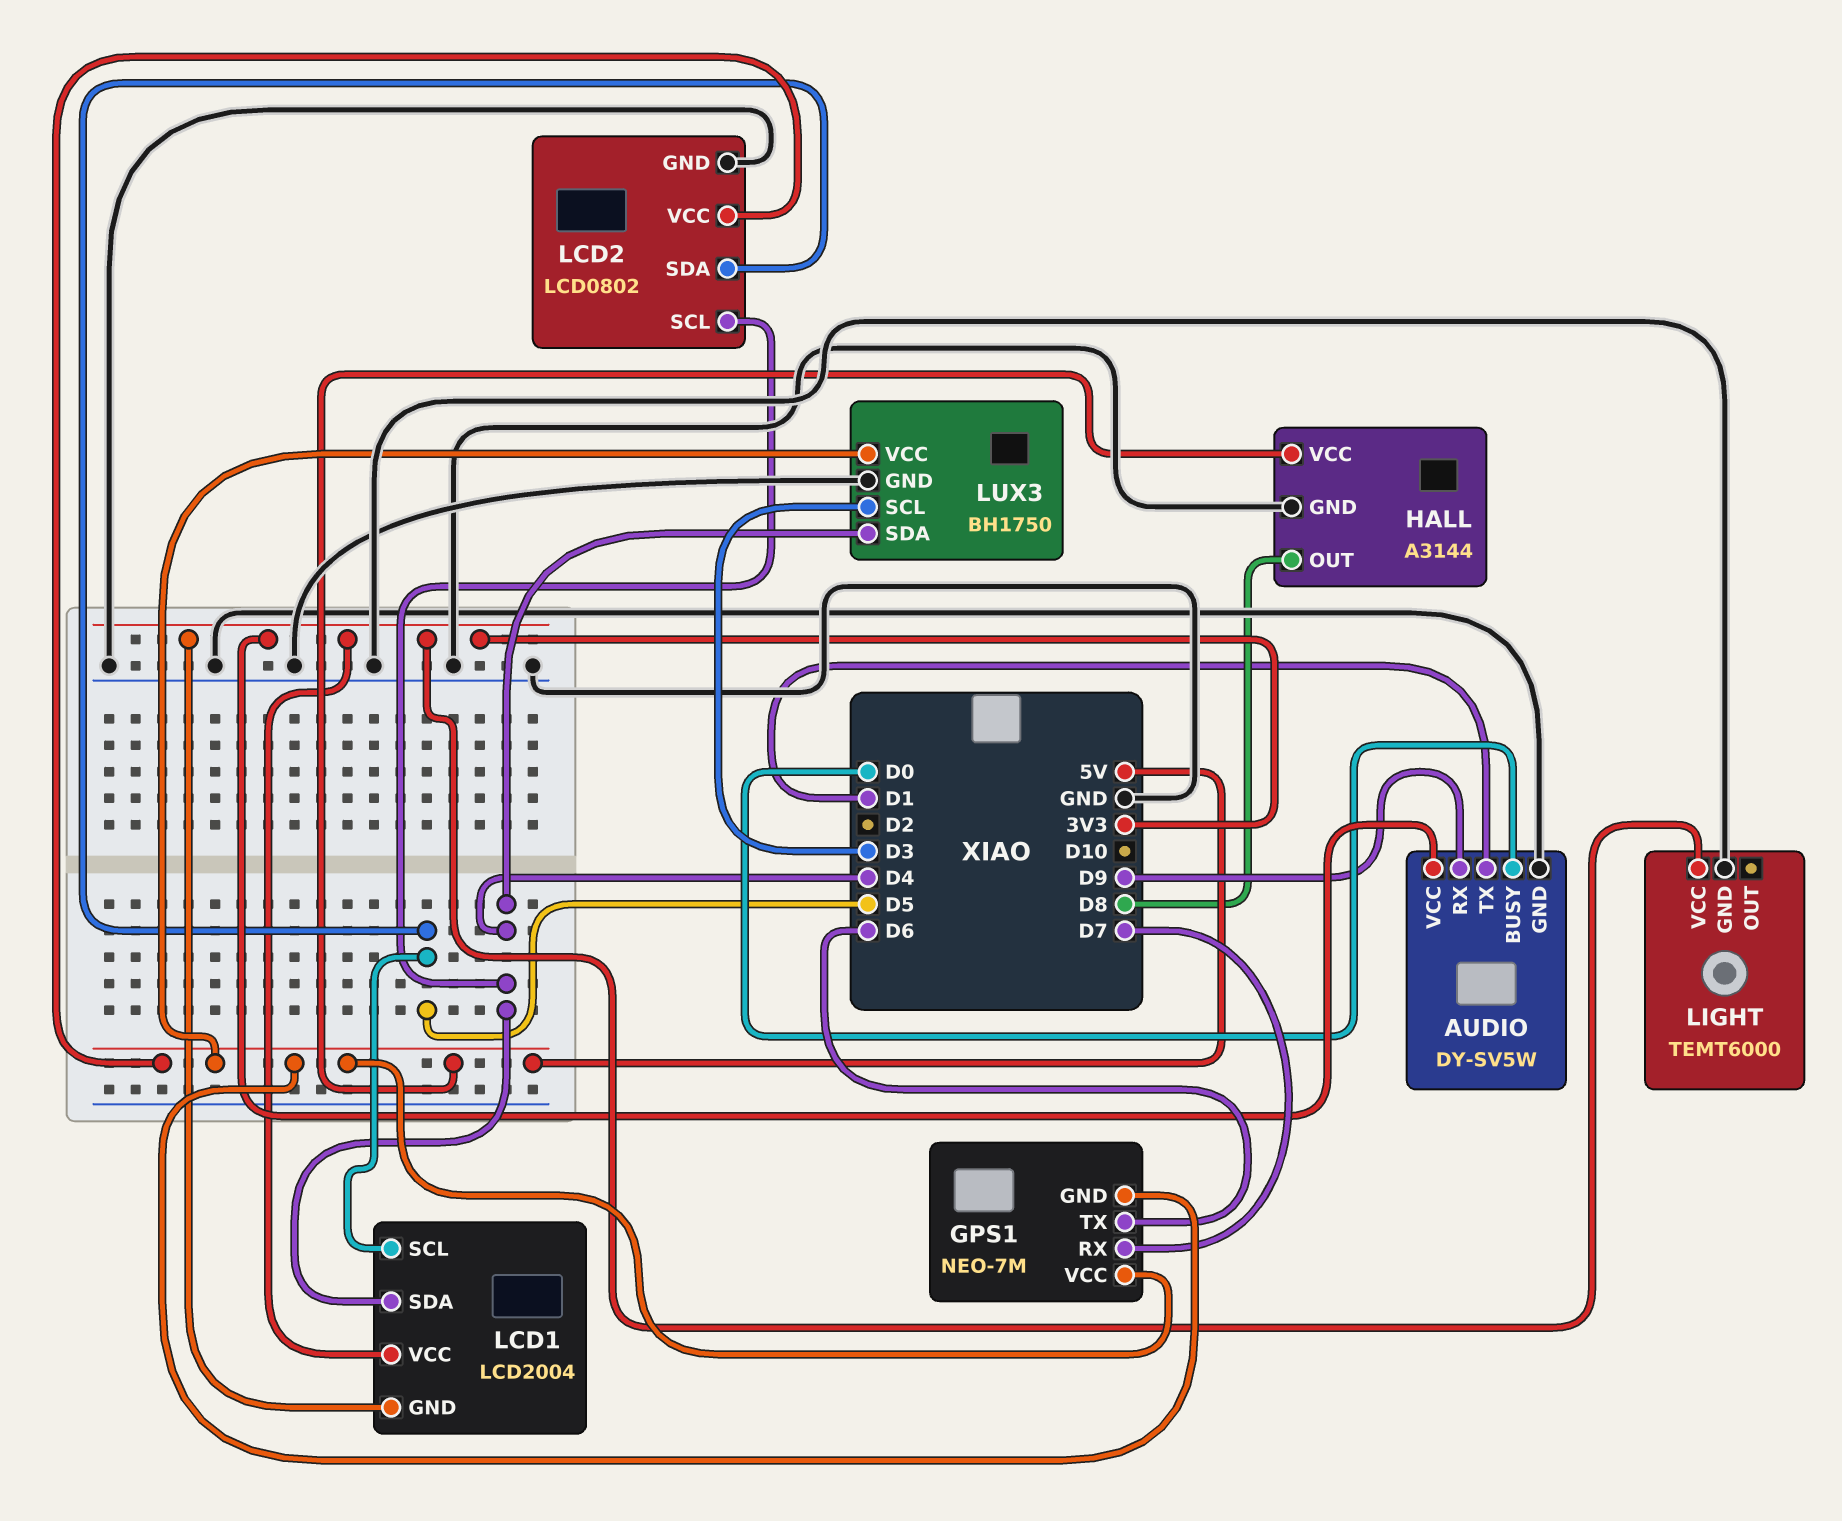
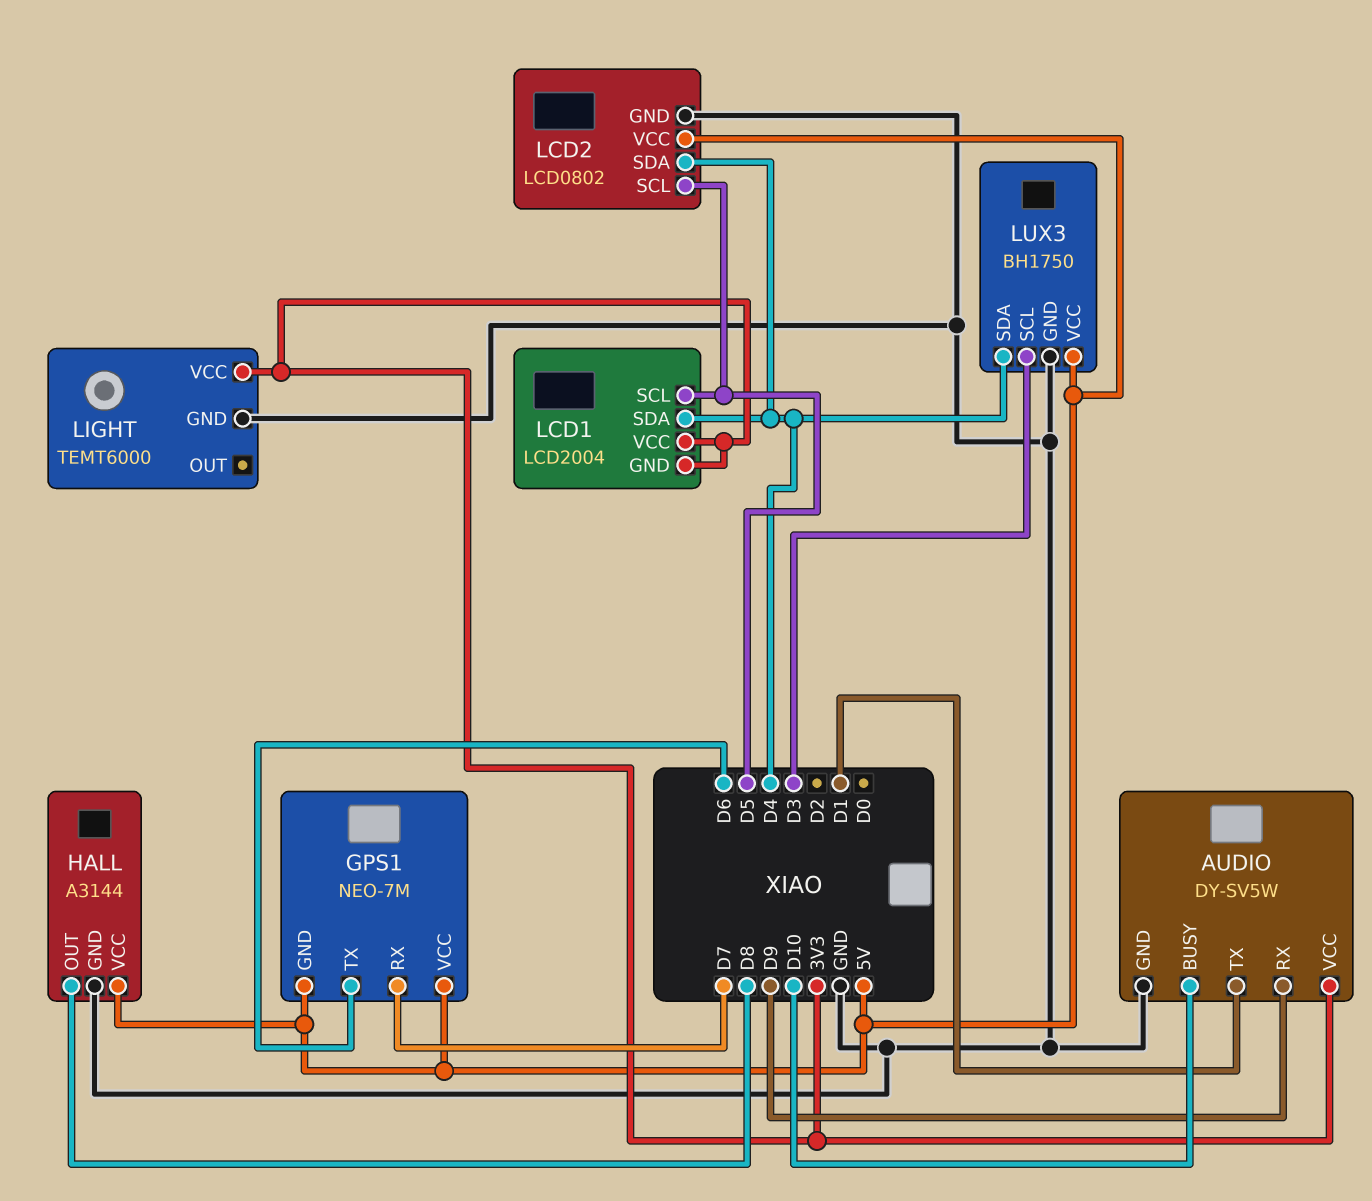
AUDIO pin BUSY: D0 -> D10
LCD2 pin SCL: D4 -> D5
LCD2 pin SDA: D5 -> D4

